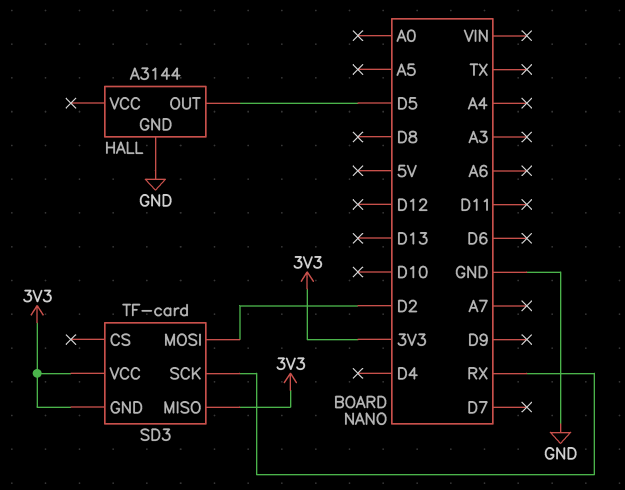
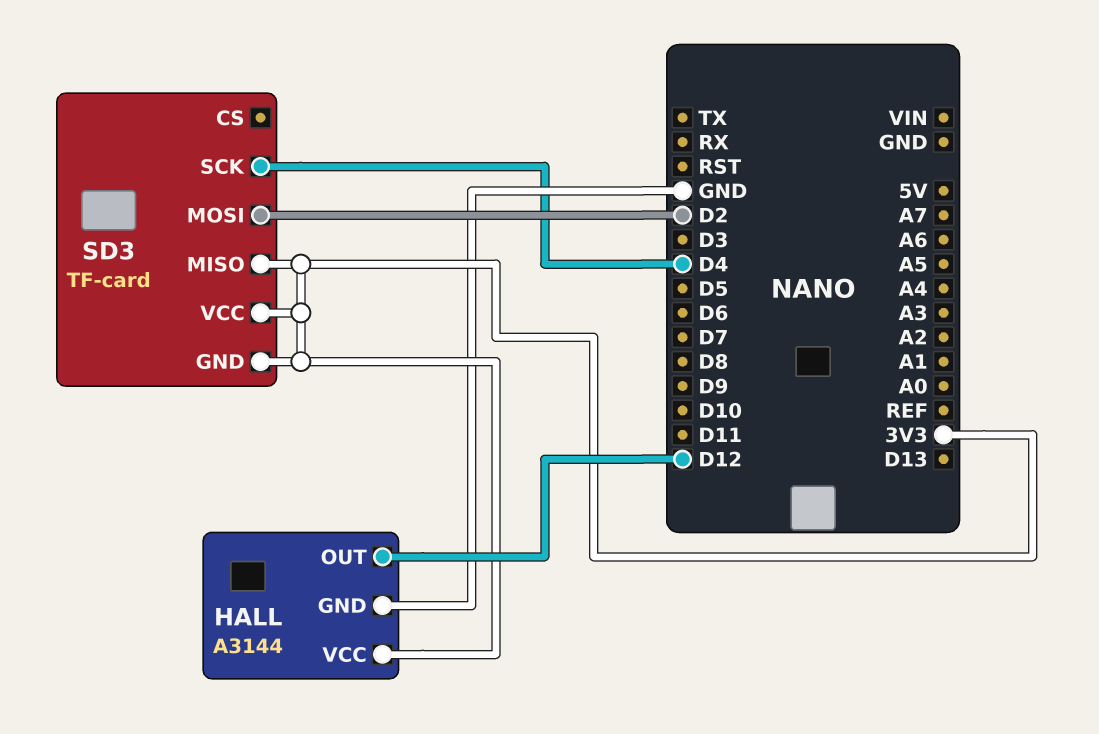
HALL pin OUT: D5 -> D12
HALL pin VCC: none -> 3V3
SD3 pin SCK: RX -> D4

